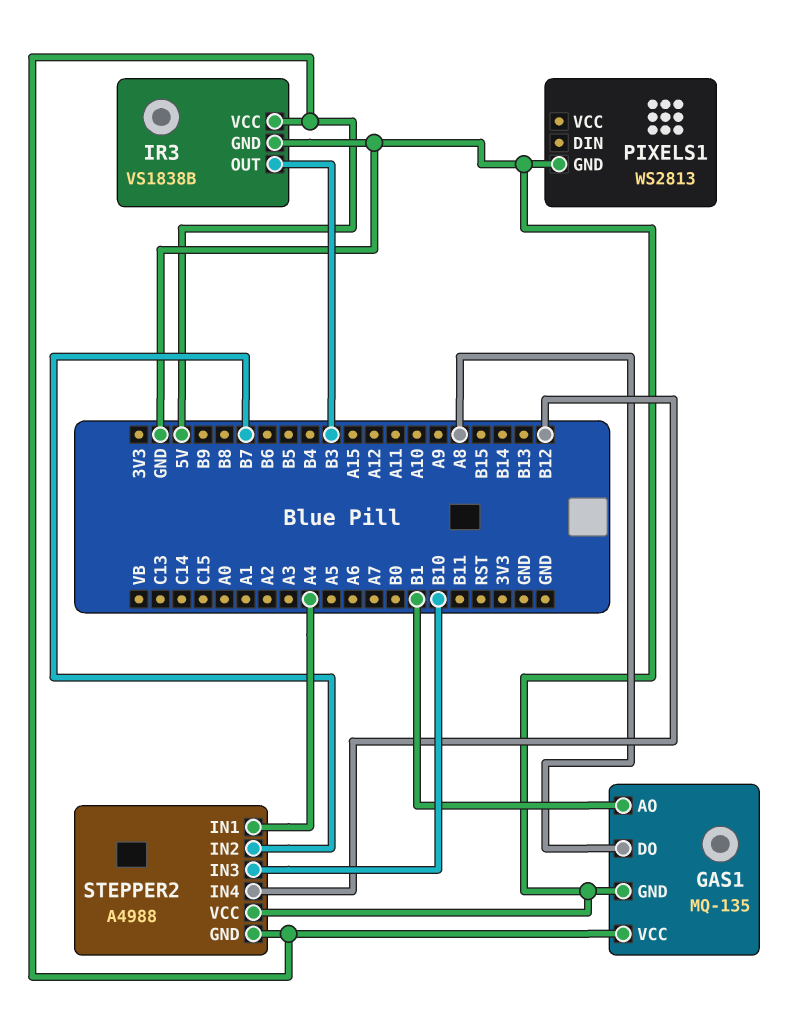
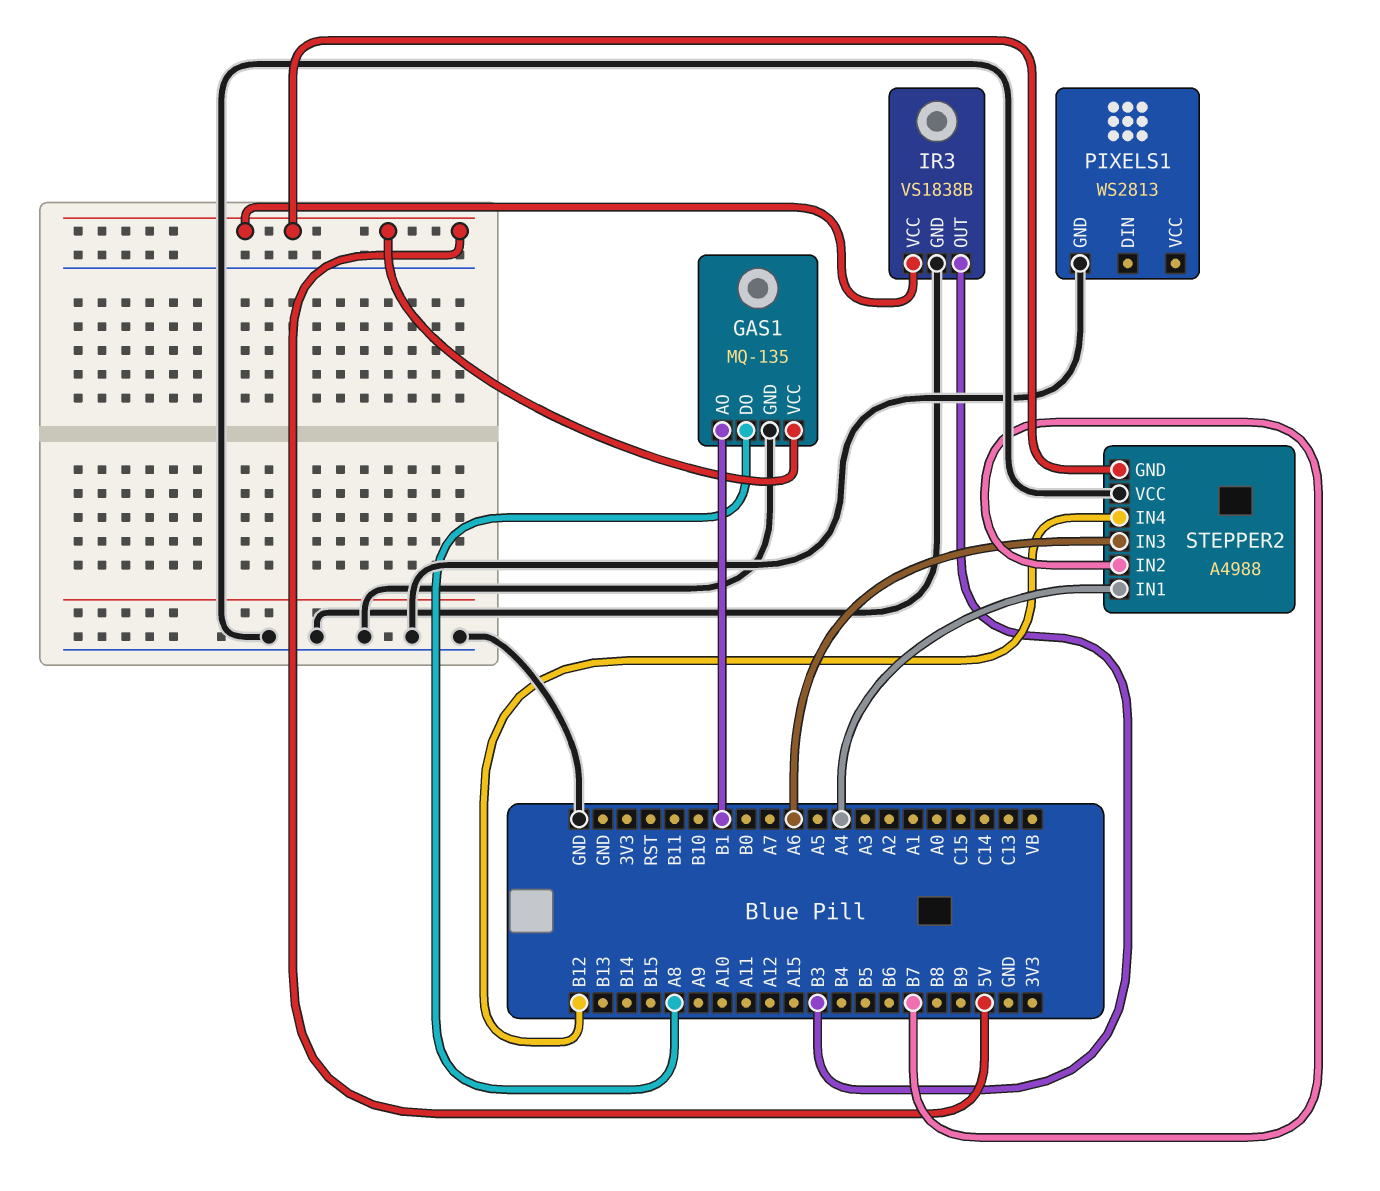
STEPPER2 pin IN3: B10 -> A6

